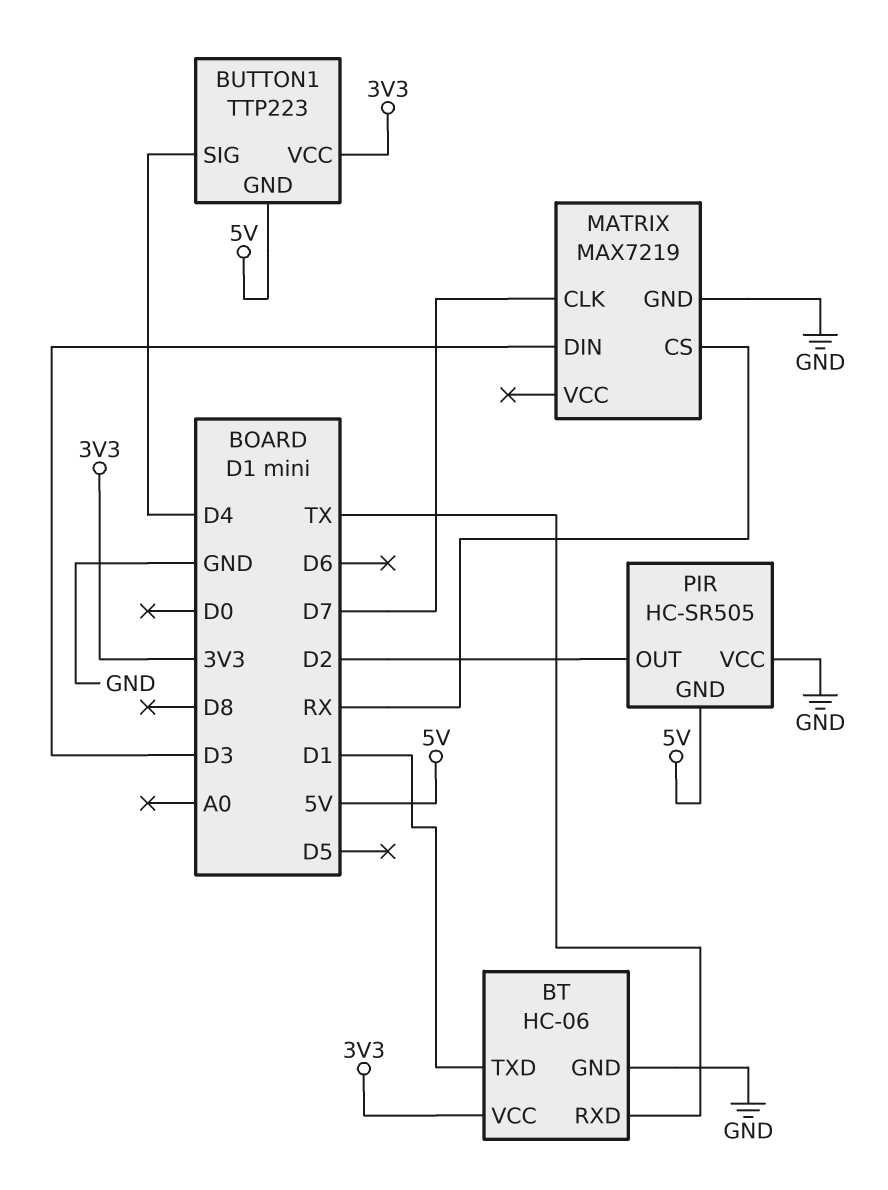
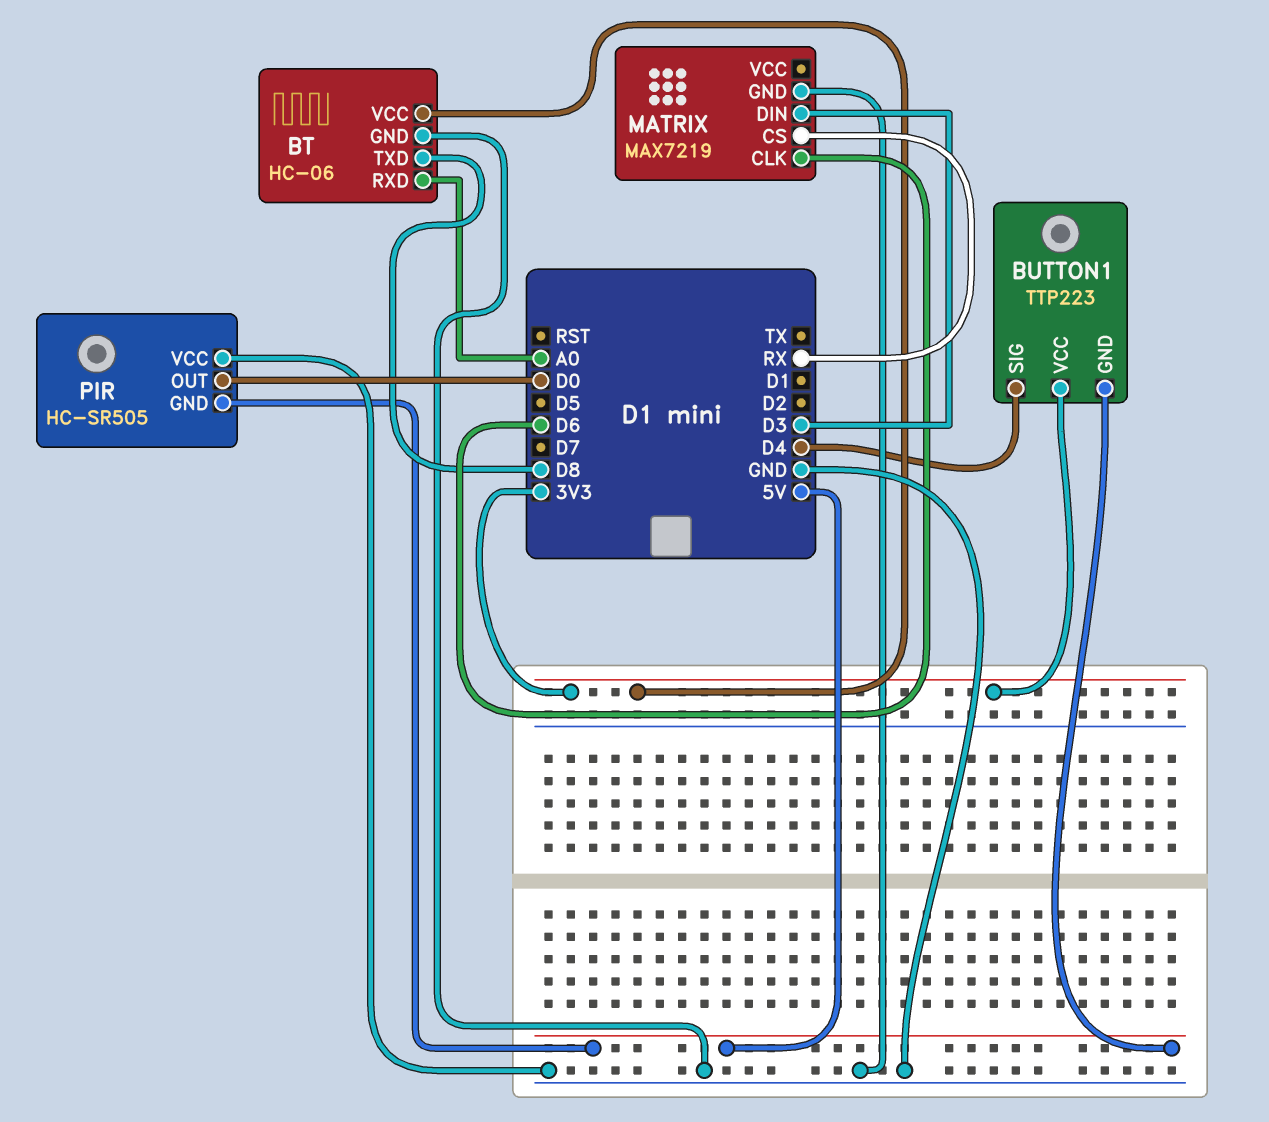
BT pin RXD: TX -> A0
BT pin TXD: D1 -> D8
MATRIX pin CLK: D7 -> D6
PIR pin OUT: D2 -> D0

